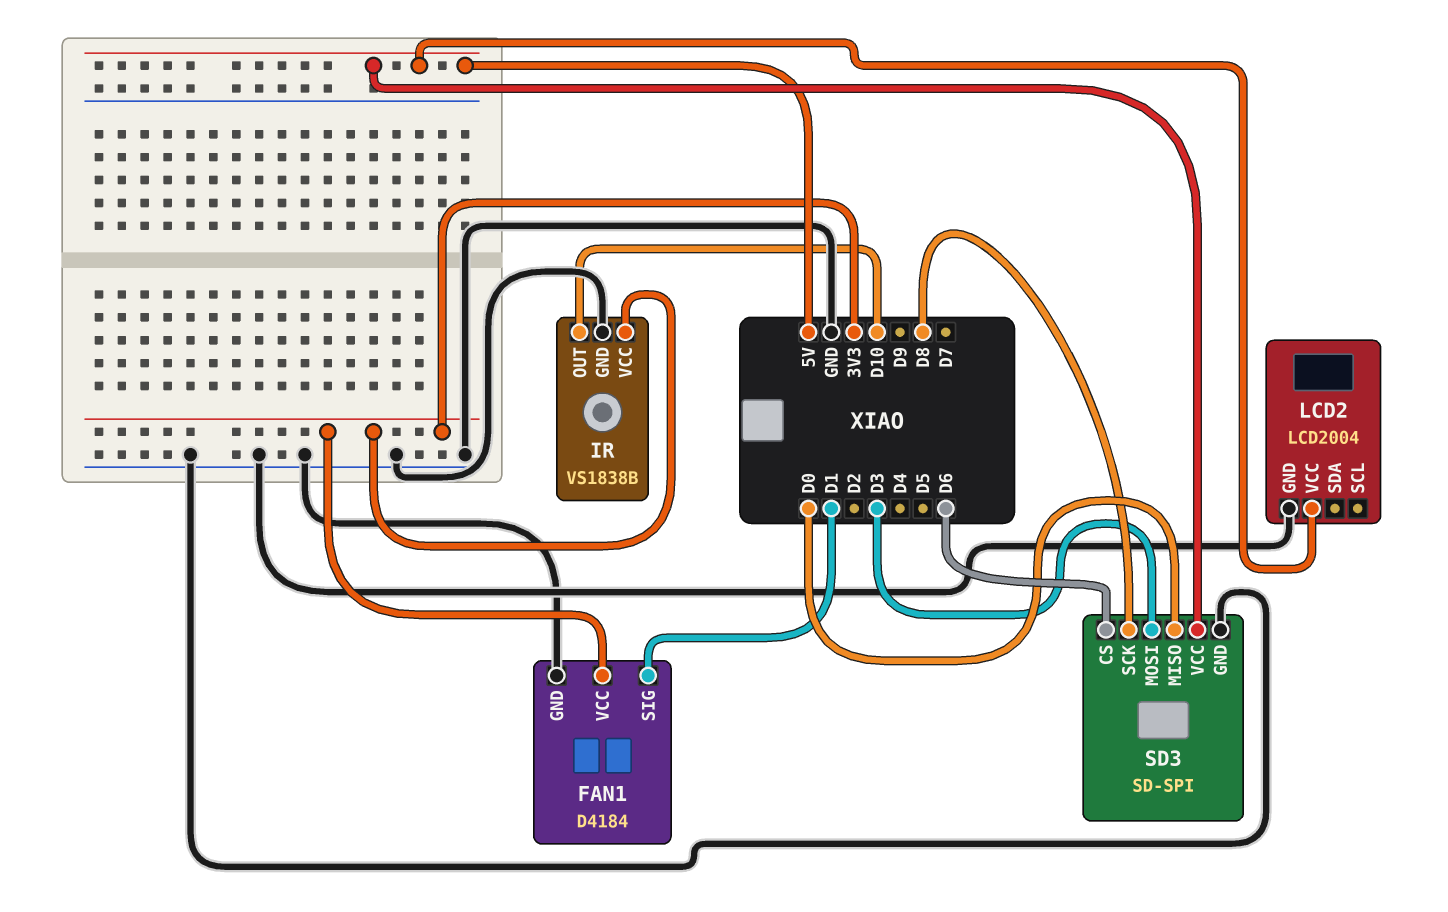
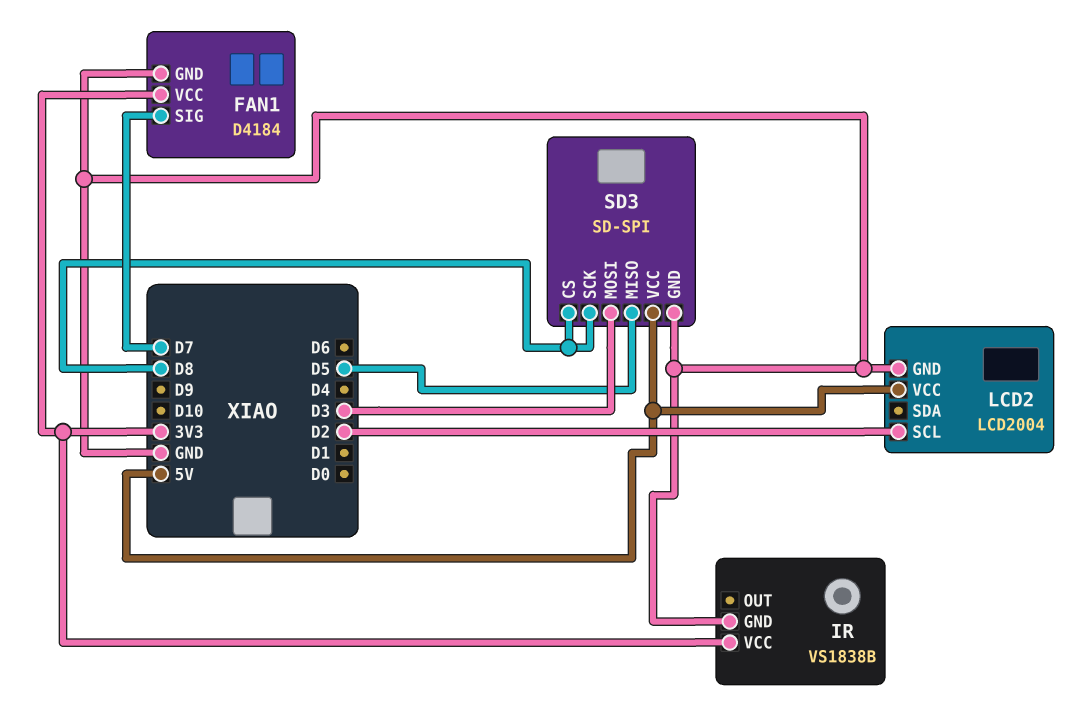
FAN1 pin SIG: D1 -> D7
IR pin OUT: D10 -> none
LCD2 pin SCL: none -> D2
SD3 pin CS: D6 -> D8
SD3 pin MISO: D0 -> D5

